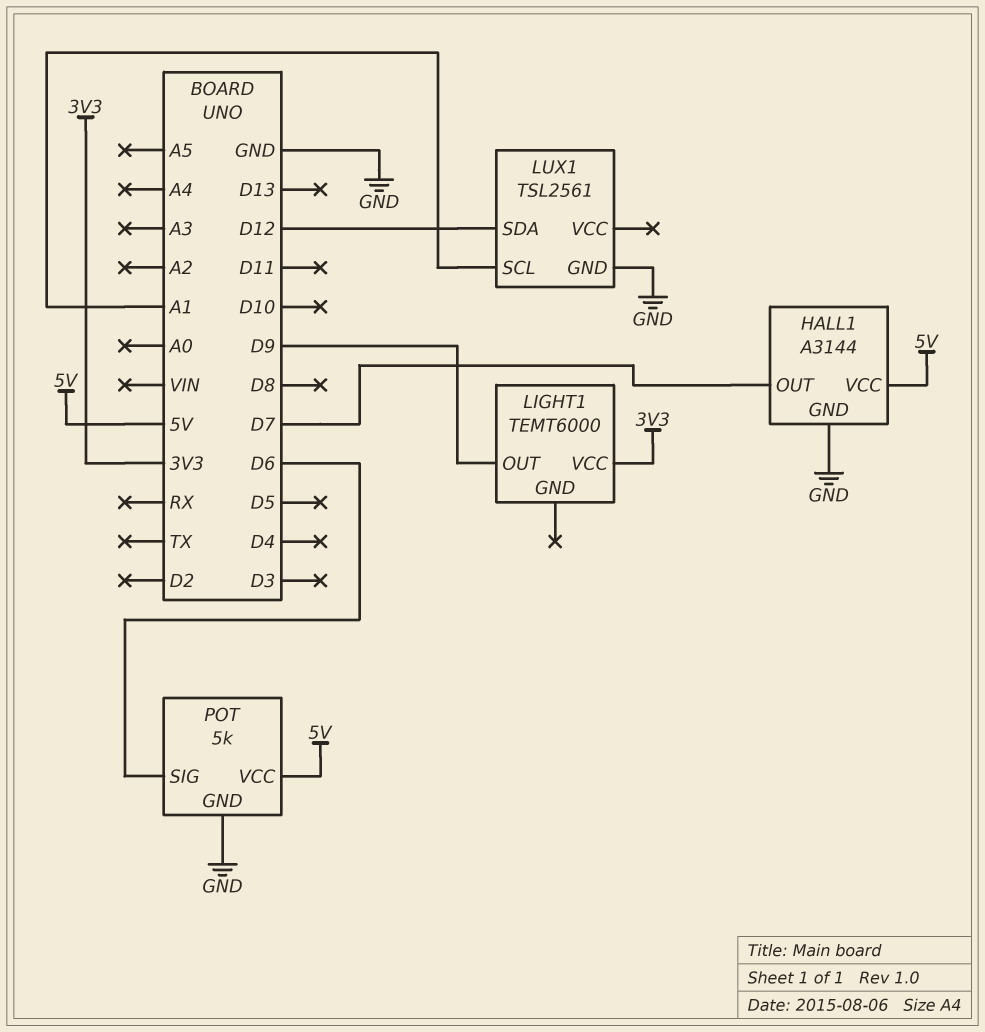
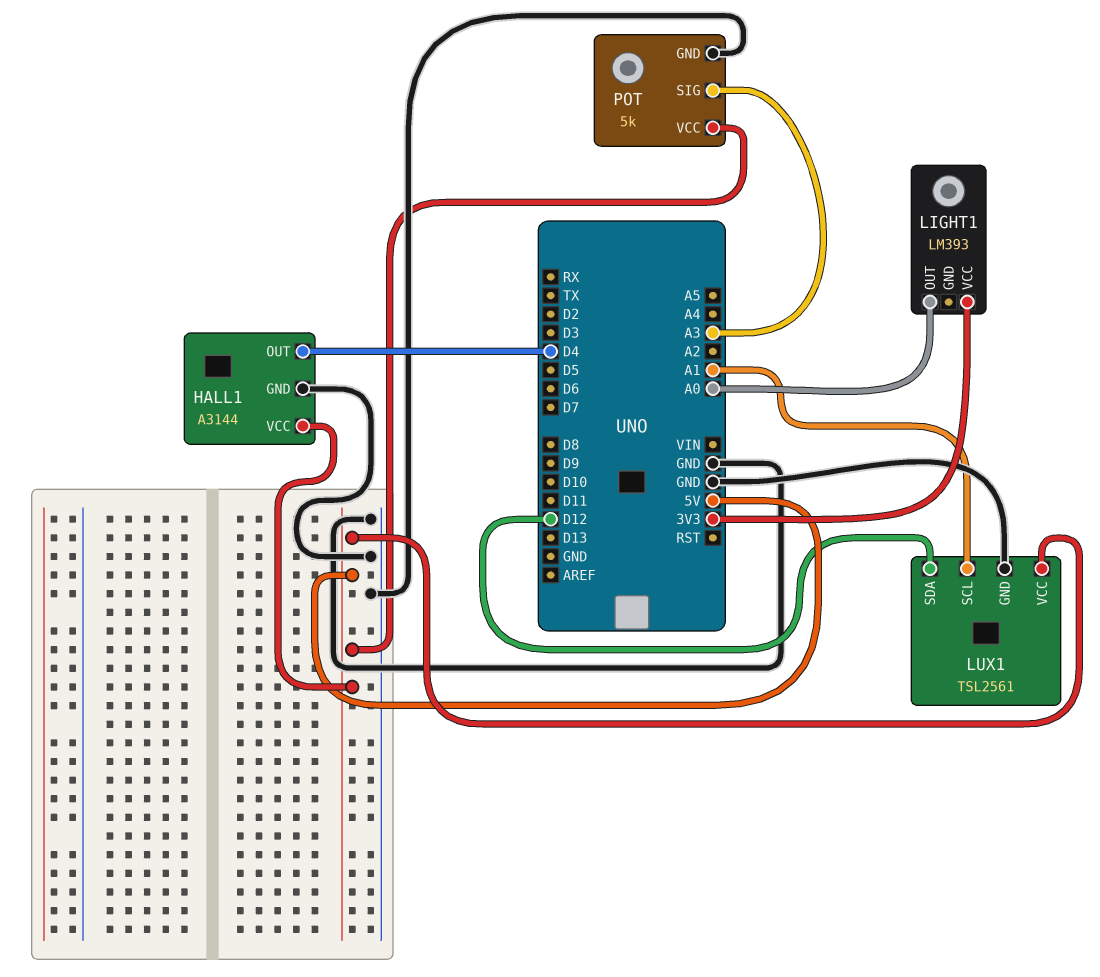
HALL1 pin OUT: D7 -> D4
LIGHT1: TEMT6000 -> LM393
LIGHT1 pin OUT: D9 -> A0
LUX1 pin VCC: none -> 5V
POT pin SIG: D6 -> A3

